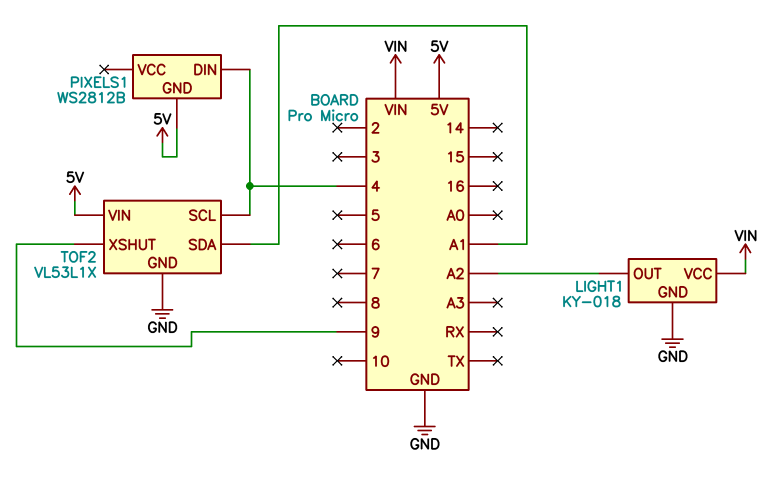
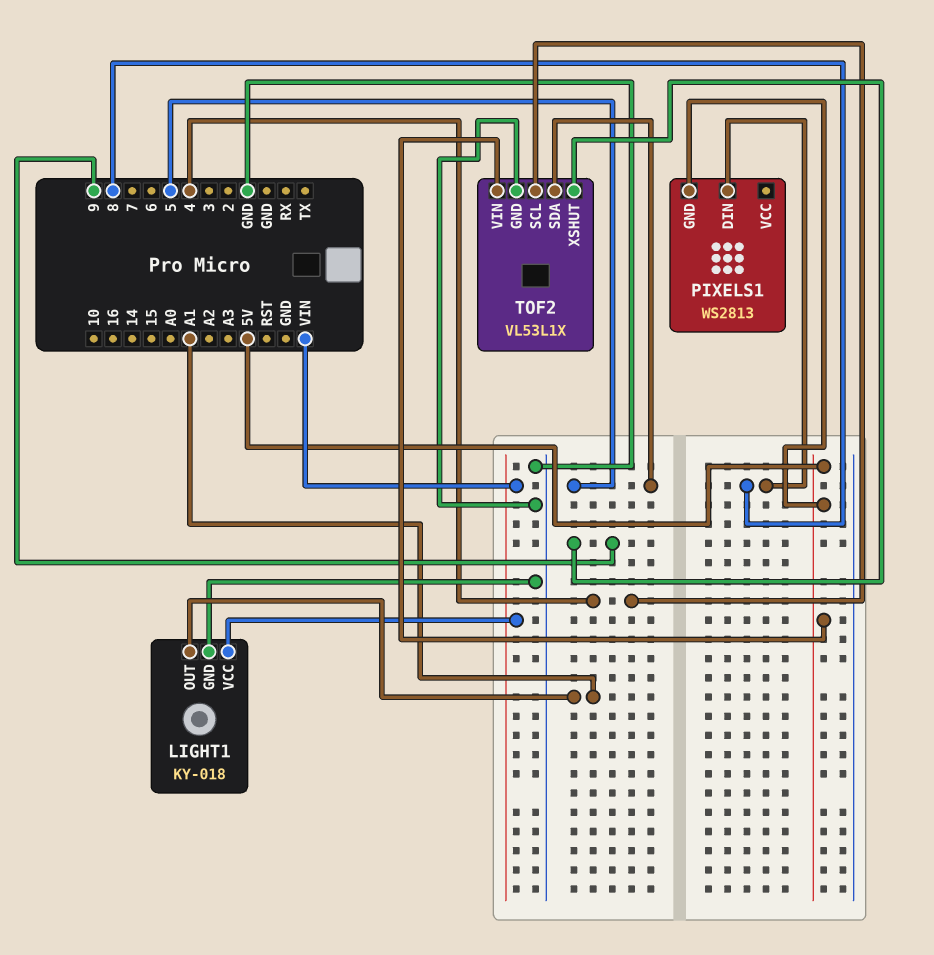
LIGHT1 pin OUT: A2 -> A1
PIXELS1: WS2812B -> WS2813
PIXELS1 pin DIN: 4 -> 8
TOF2 pin SDA: A1 -> 5

